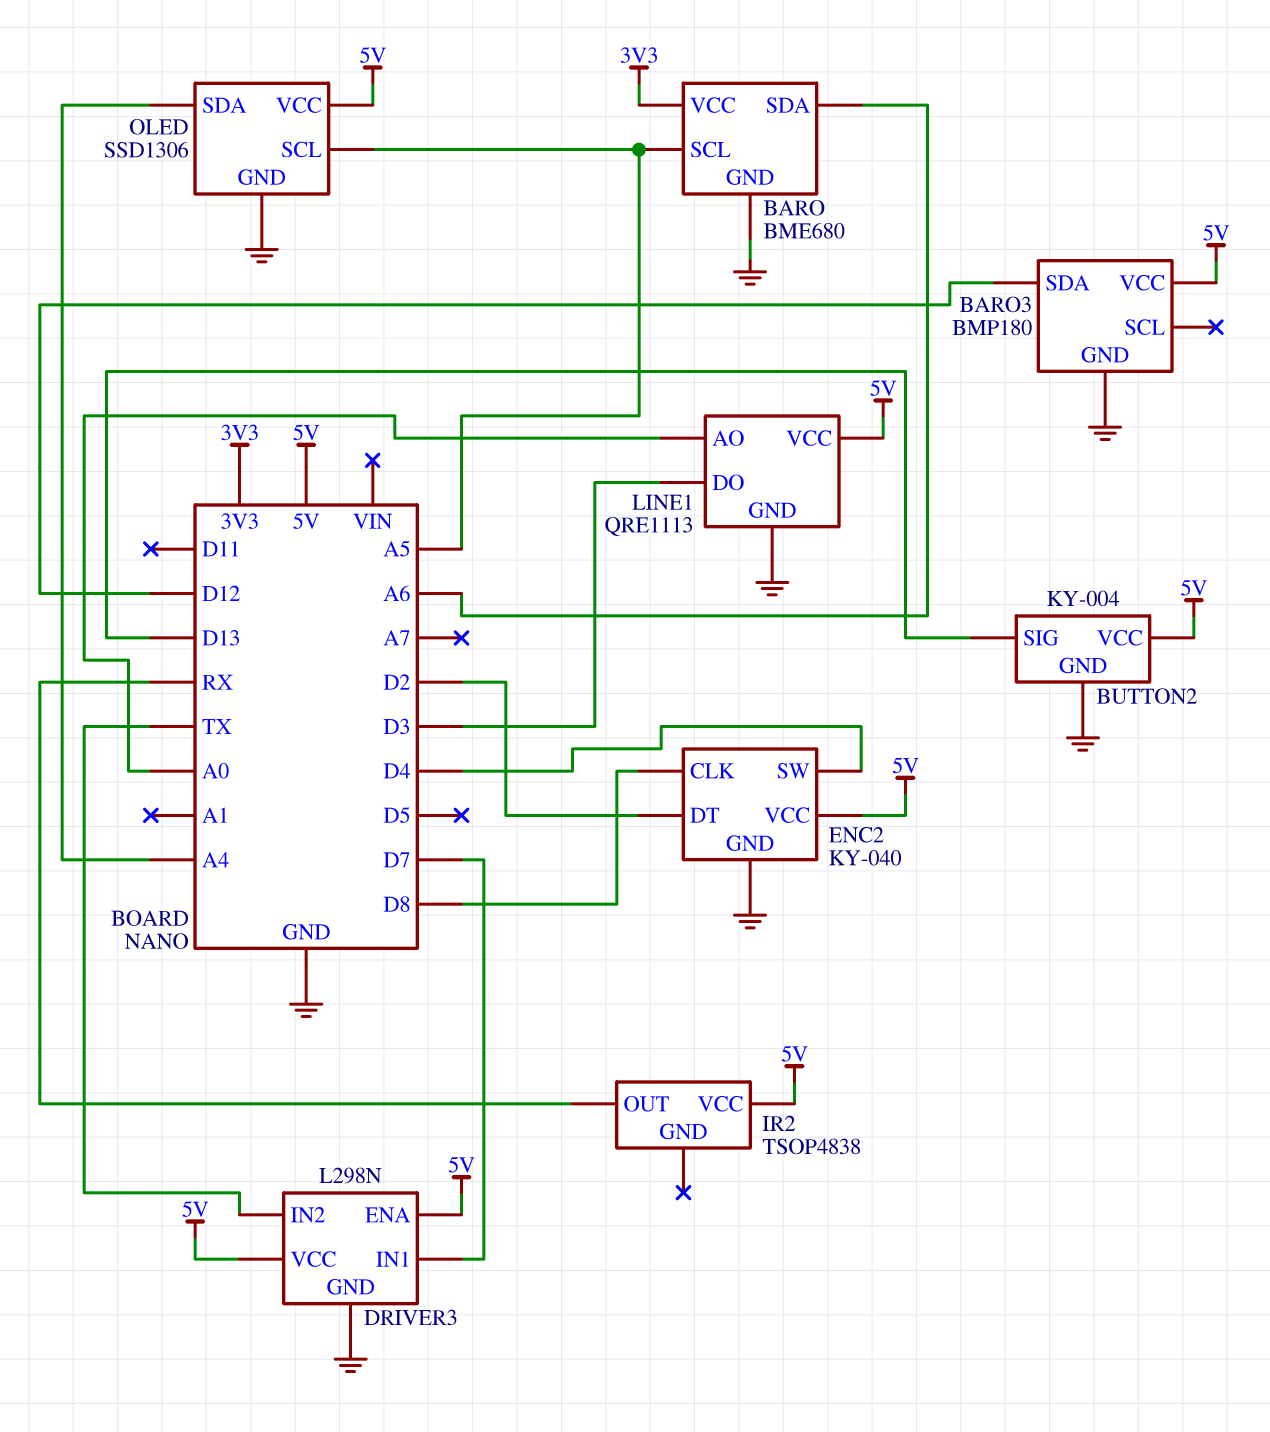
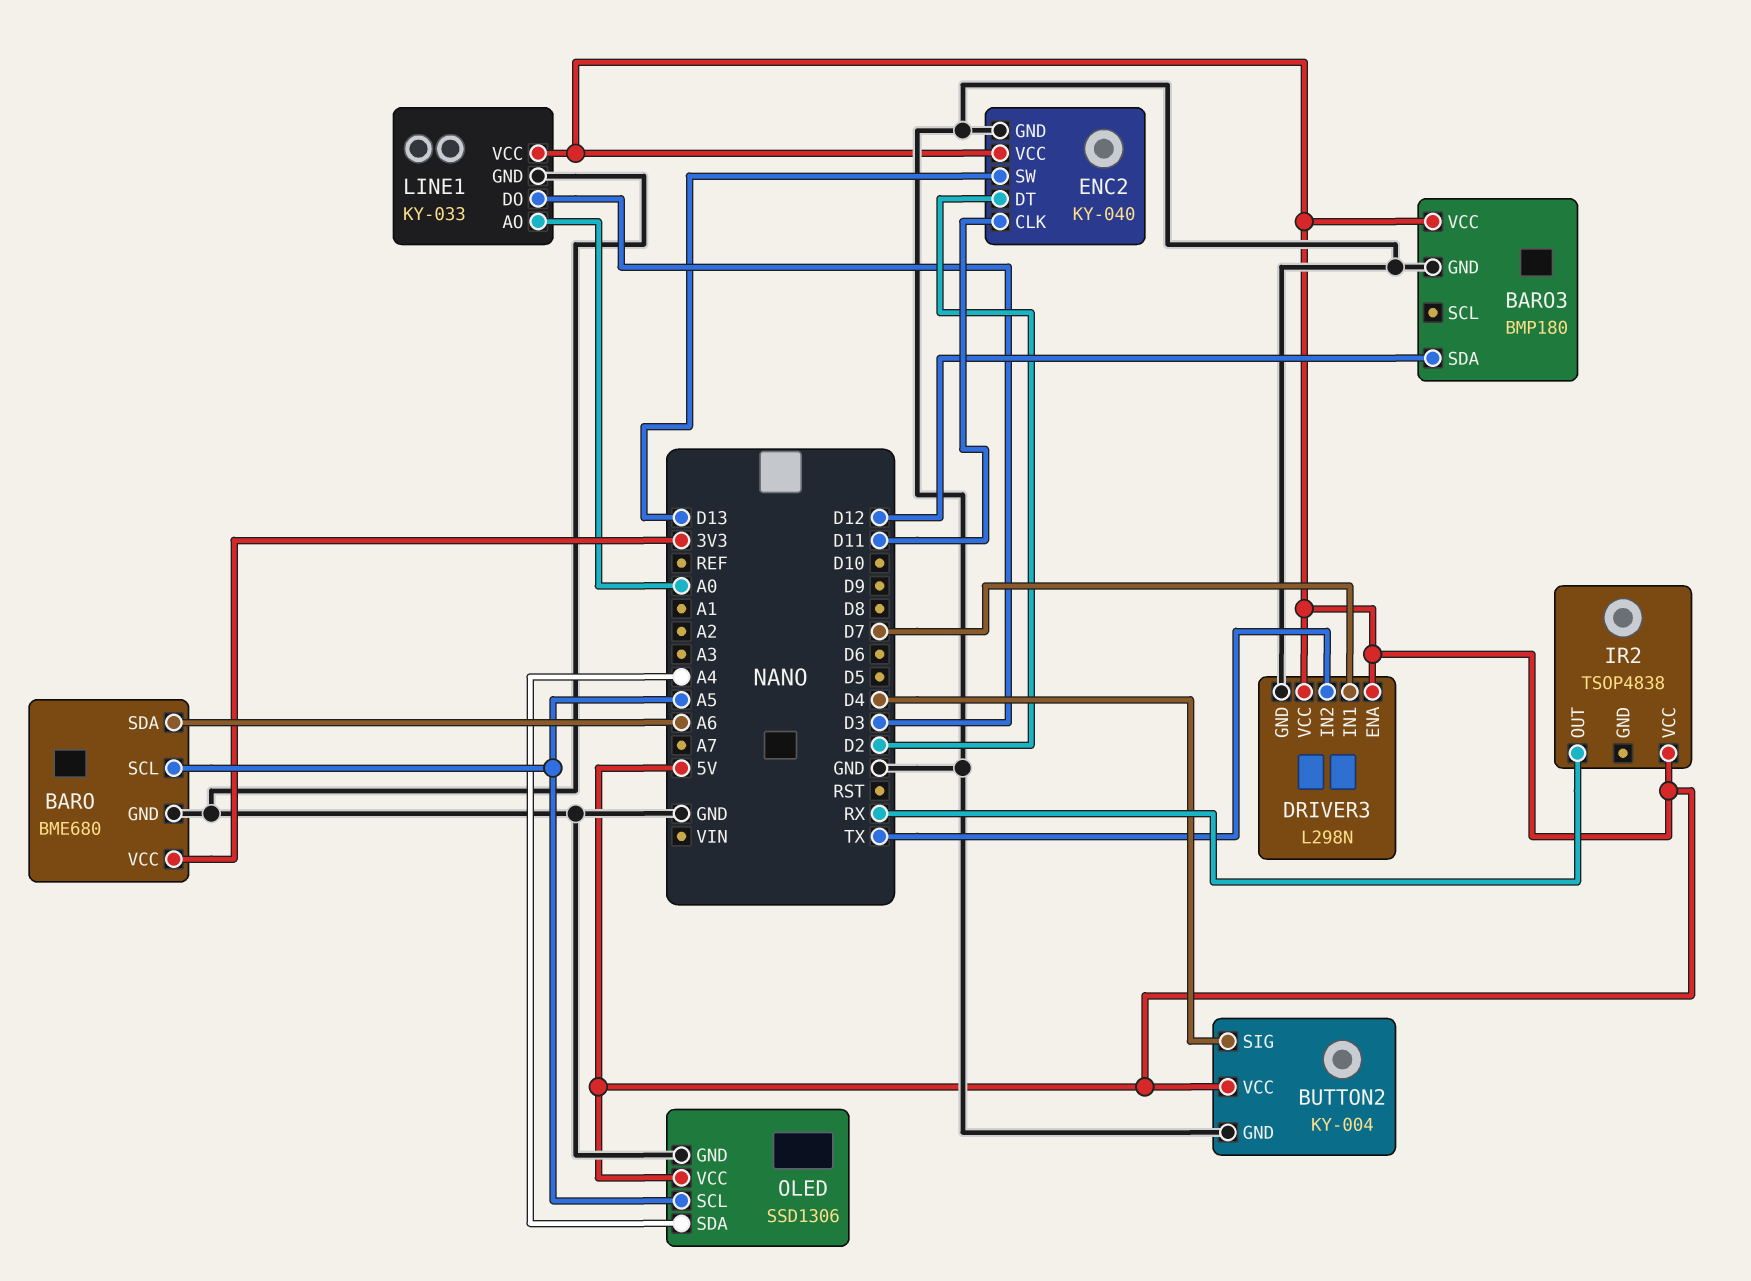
BUTTON2 pin SIG: D13 -> D4
ENC2 pin CLK: D8 -> D11
ENC2 pin SW: D4 -> D13
LINE1: QRE1113 -> KY-033

